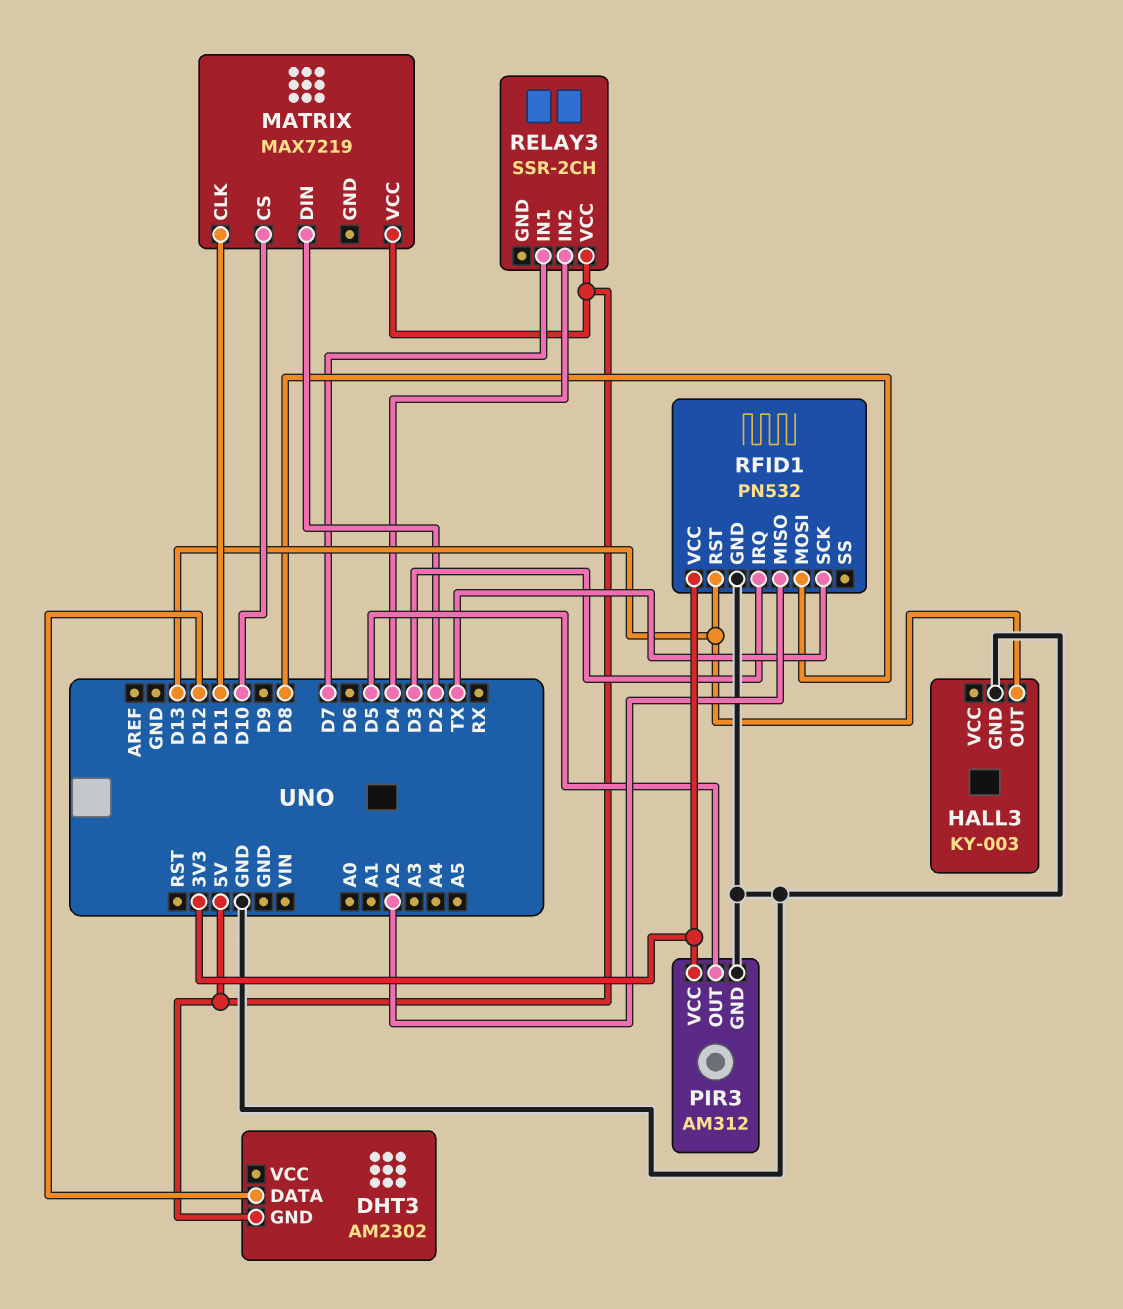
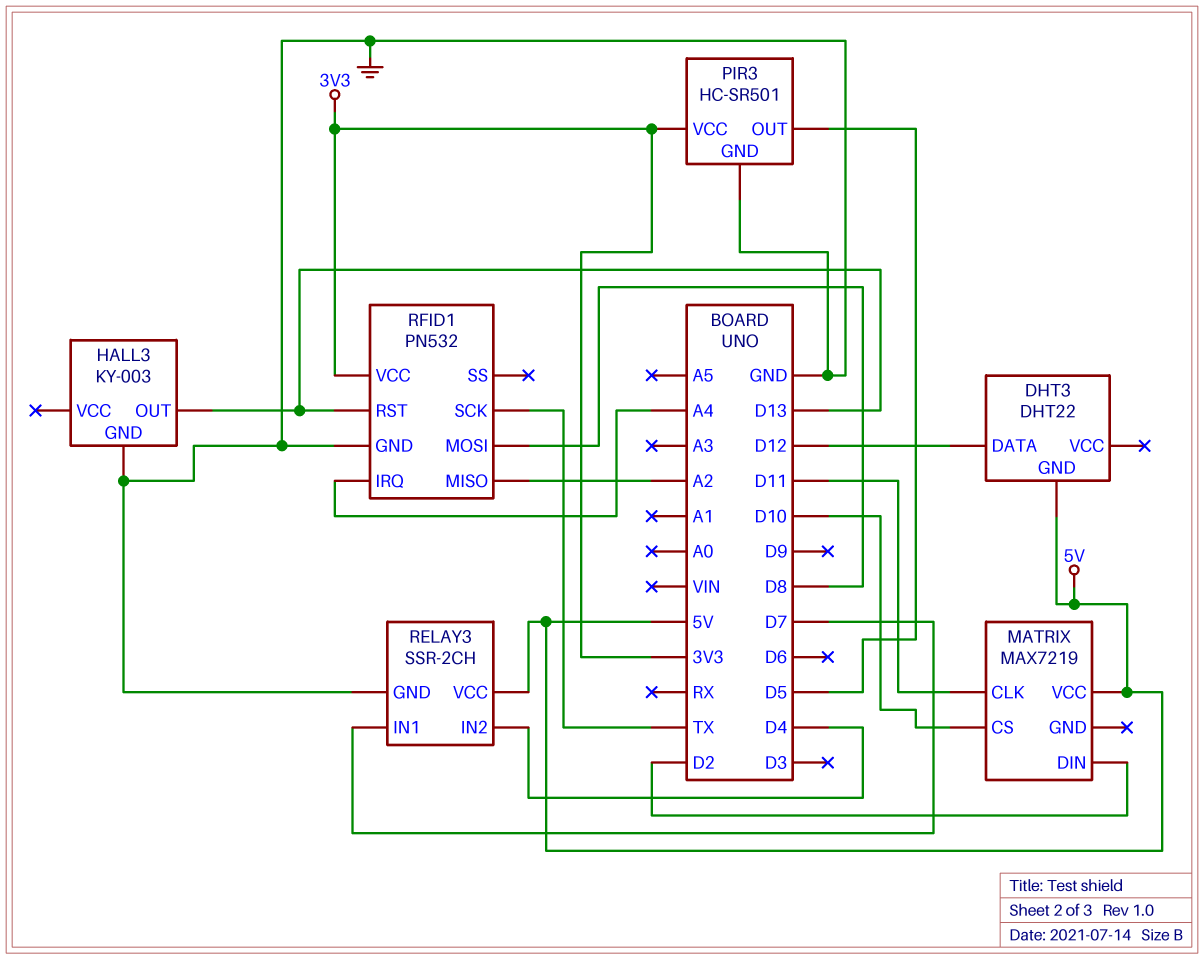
DHT3: AM2302 -> DHT22
PIR3: AM312 -> HC-SR501
RELAY3 pin GND: none -> GND
RFID1 pin IRQ: D3 -> A4

